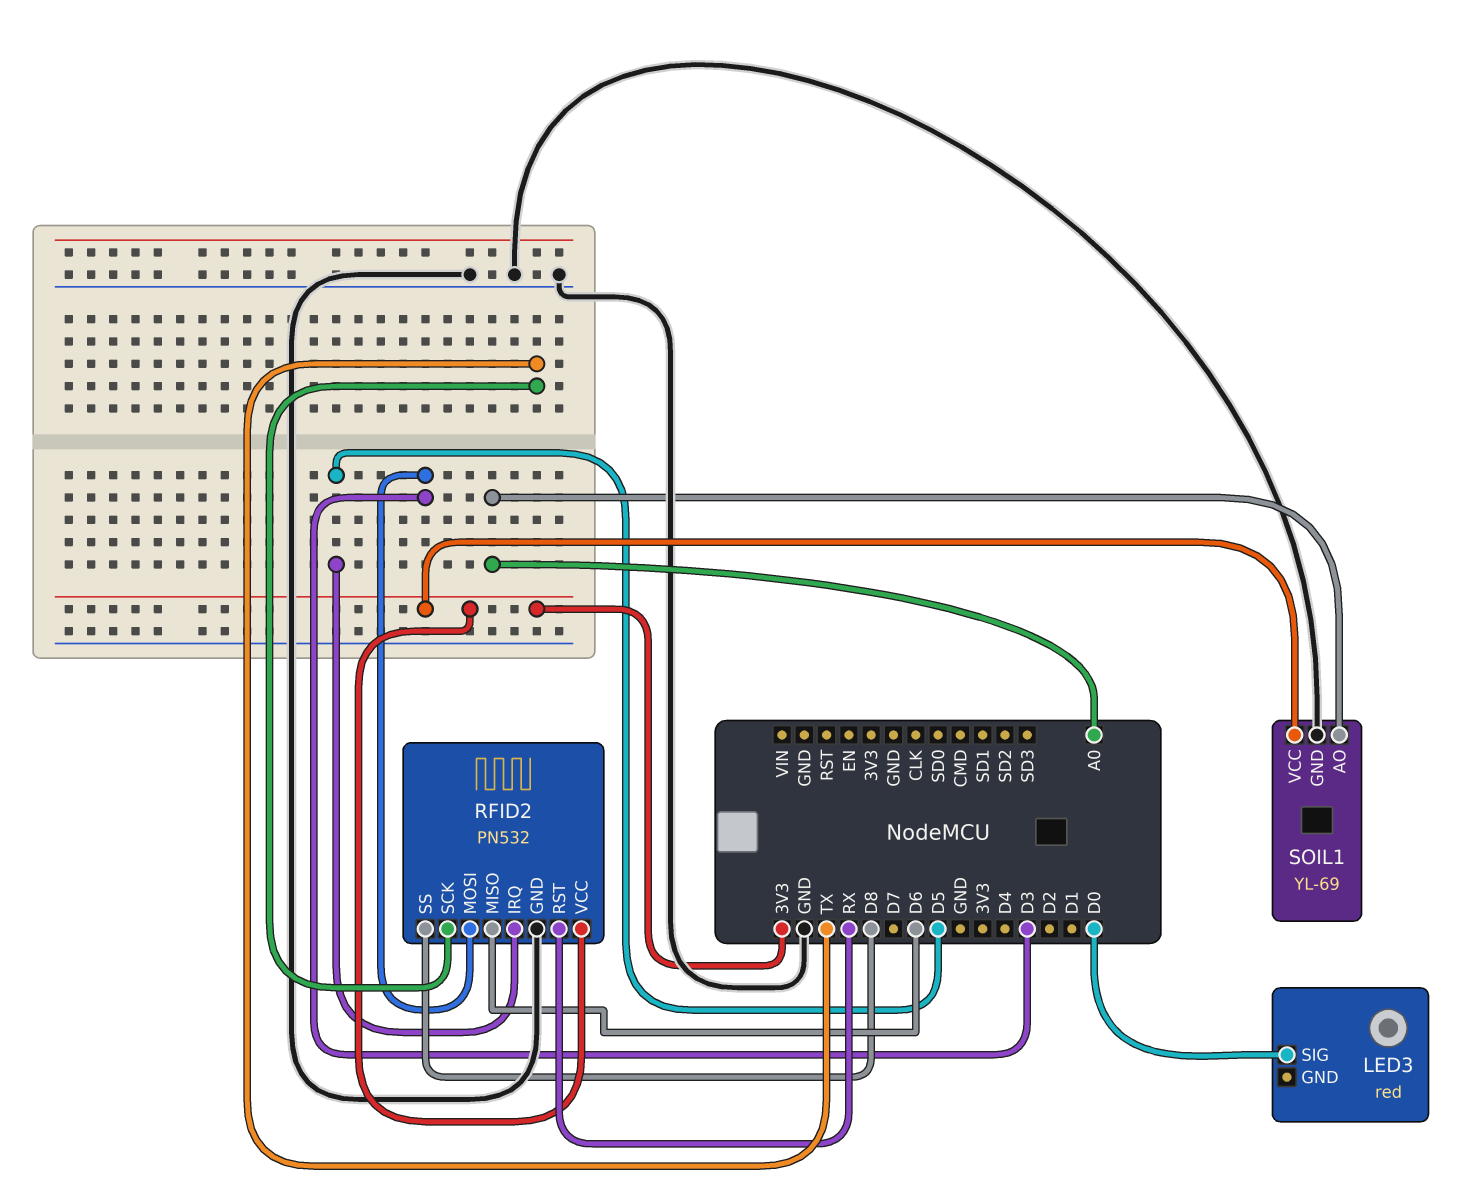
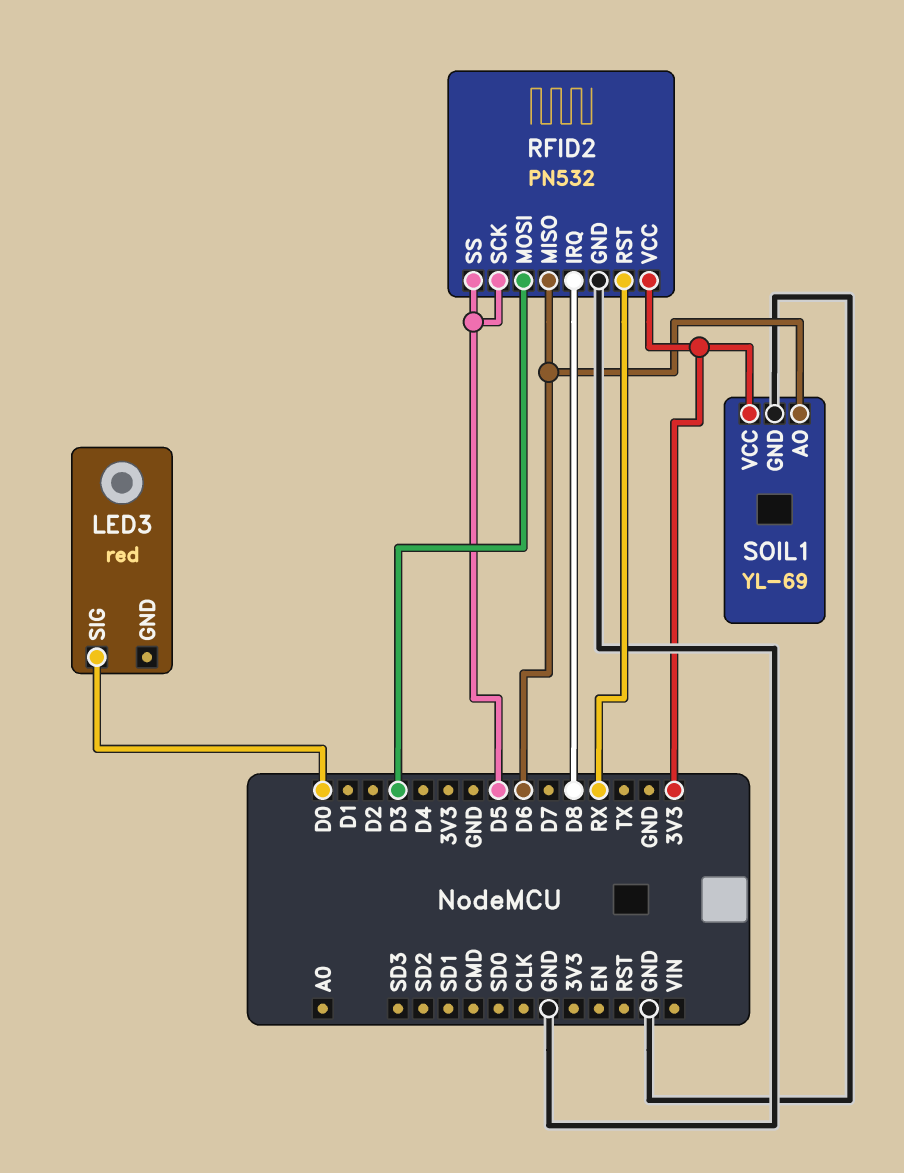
RFID2 pin IRQ: D5 -> D8
RFID2 pin SCK: TX -> D5
RFID2 pin SS: D8 -> D5
SOIL1 pin AO: A0 -> D6

